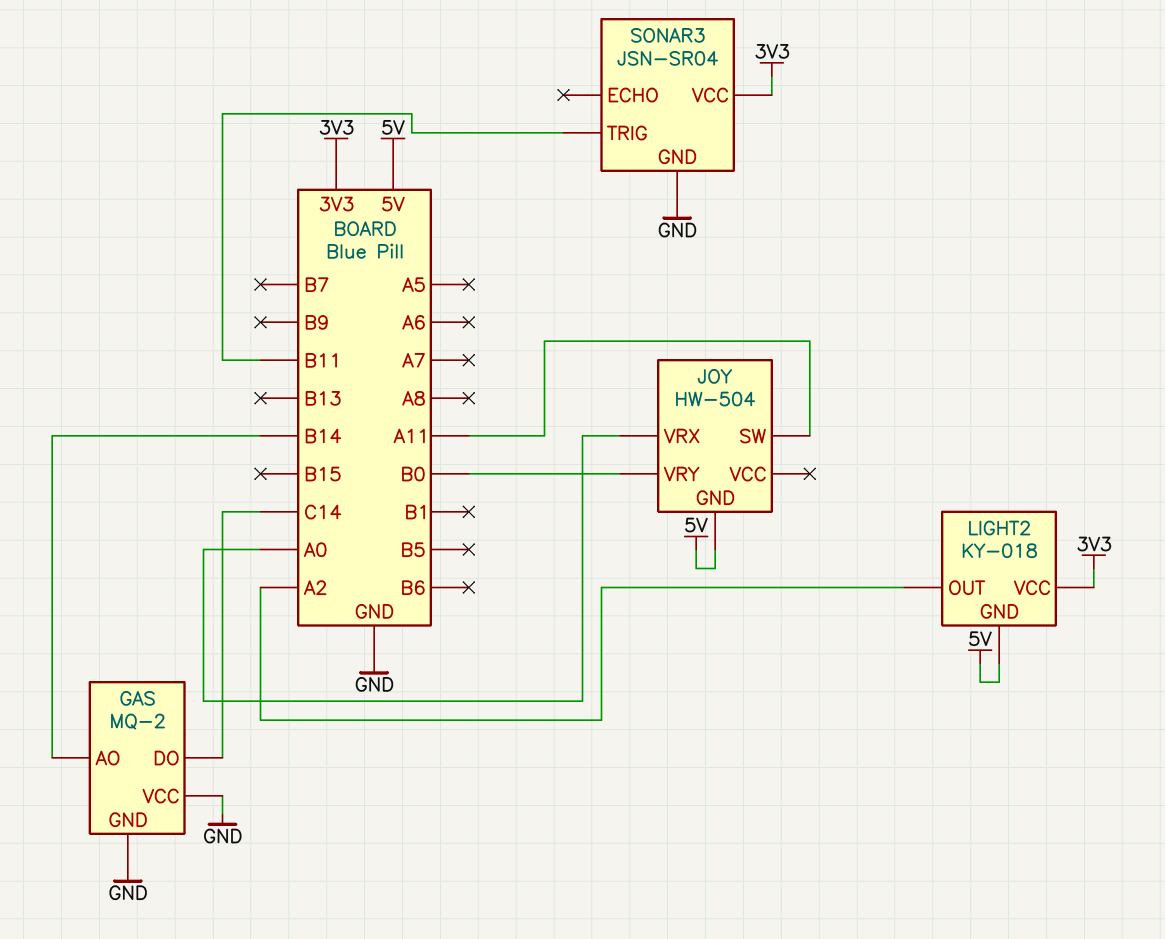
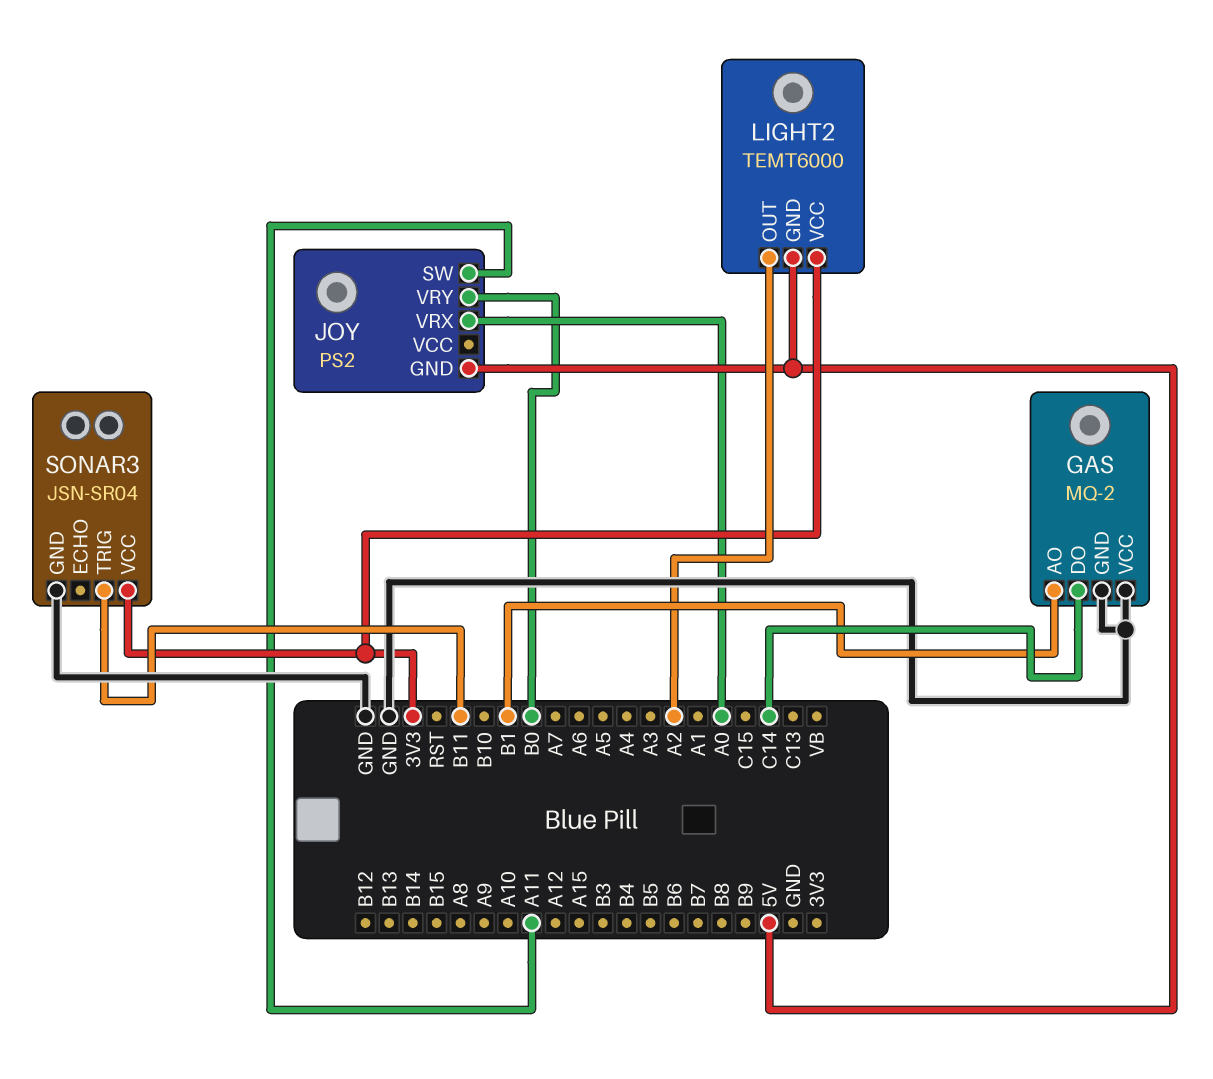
GAS pin AO: B14 -> B1
JOY: HW-504 -> PS2
LIGHT2: KY-018 -> TEMT6000

